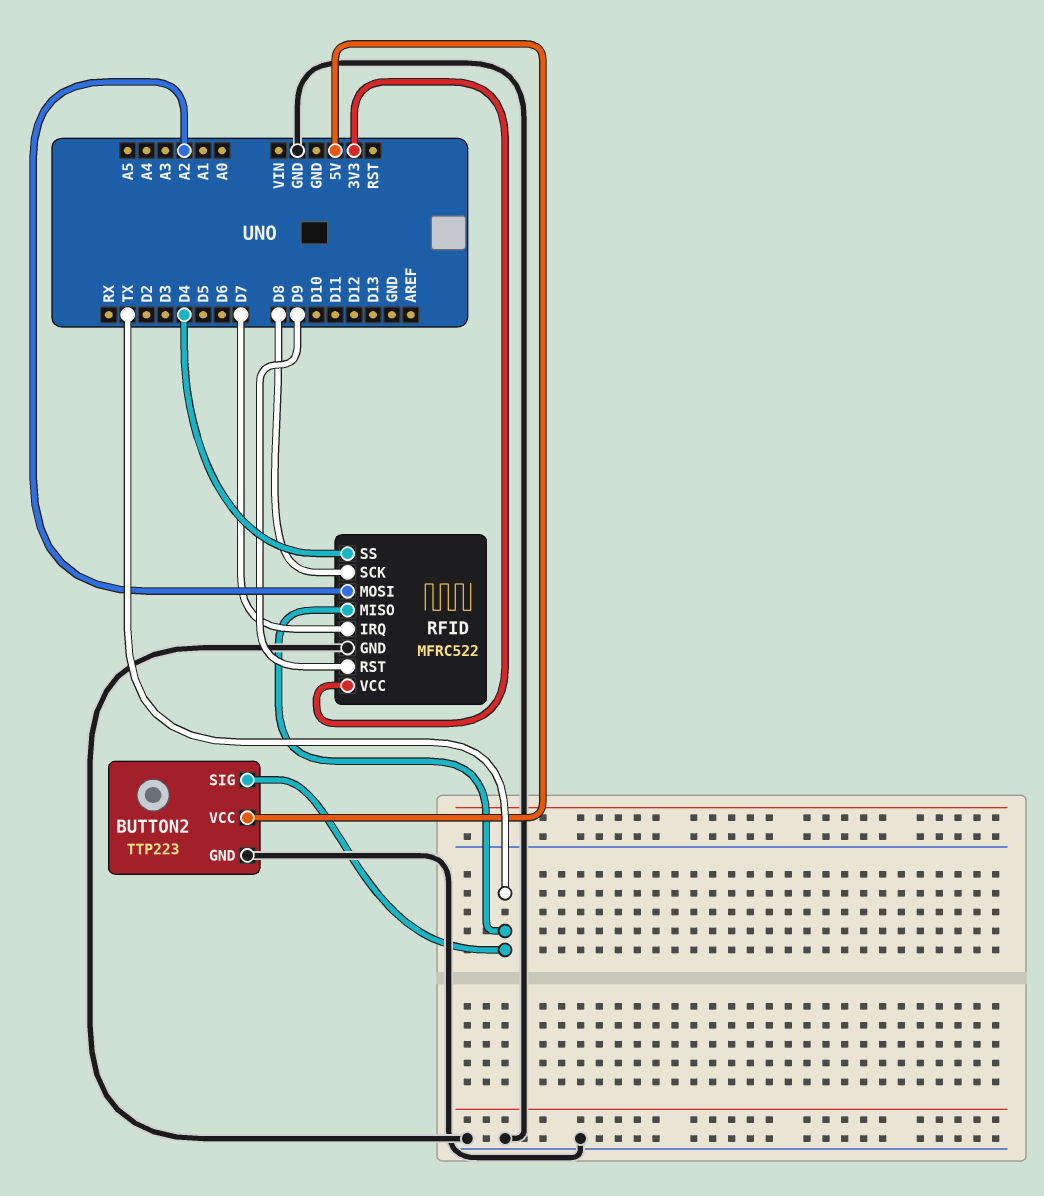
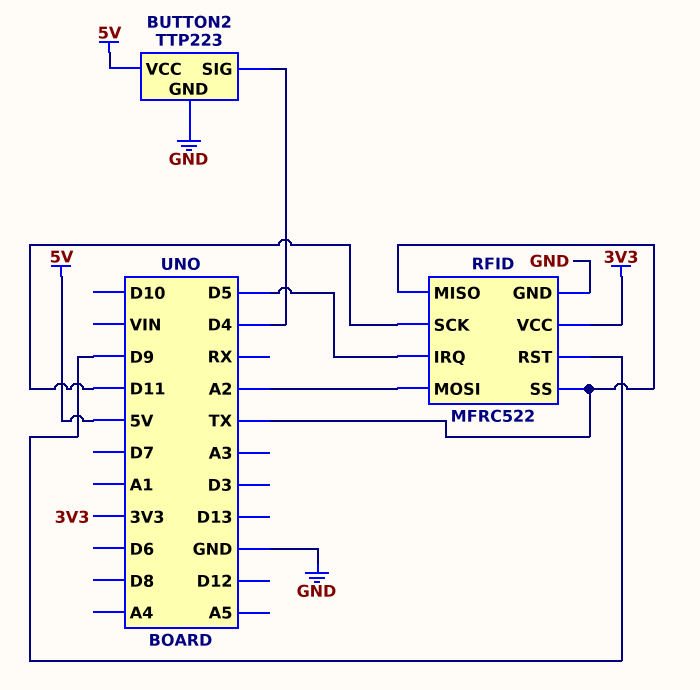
BUTTON2 pin SIG: TX -> D4
RFID pin IRQ: D7 -> D5
RFID pin SCK: D8 -> D11
RFID pin SS: D4 -> TX

